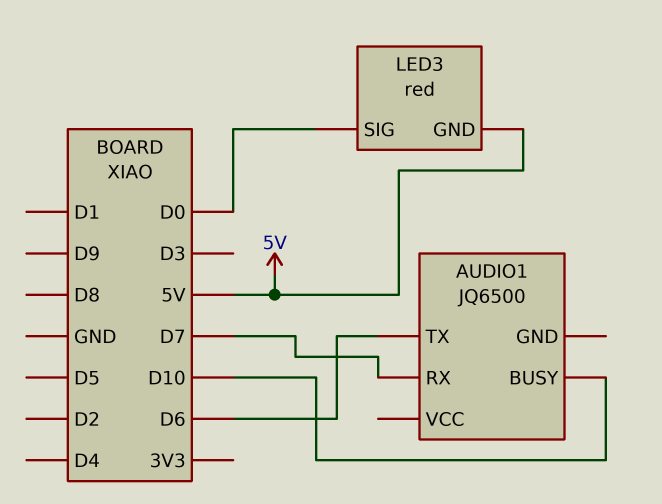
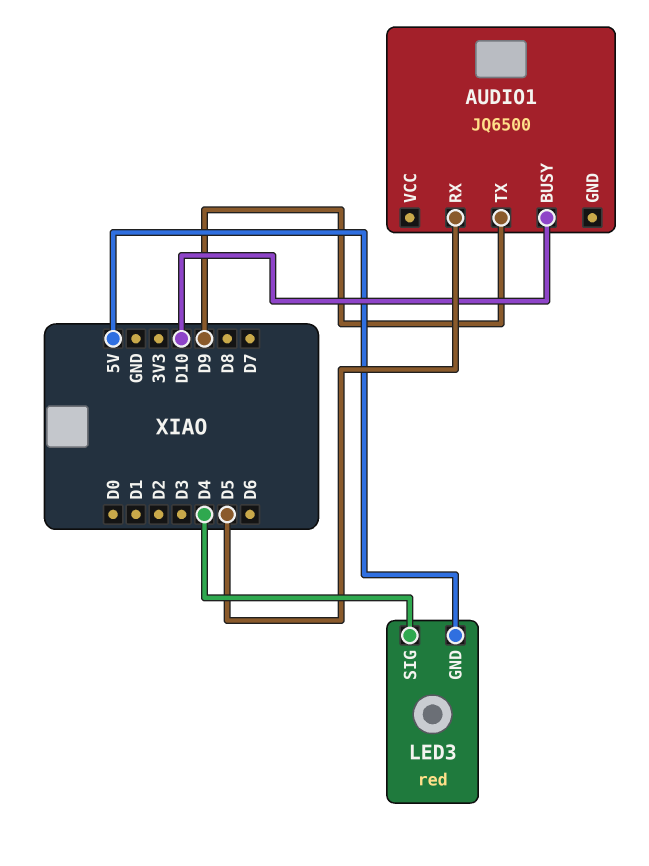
AUDIO1 pin RX: D7 -> D5
AUDIO1 pin TX: D6 -> D9
LED3 pin SIG: D0 -> D4

